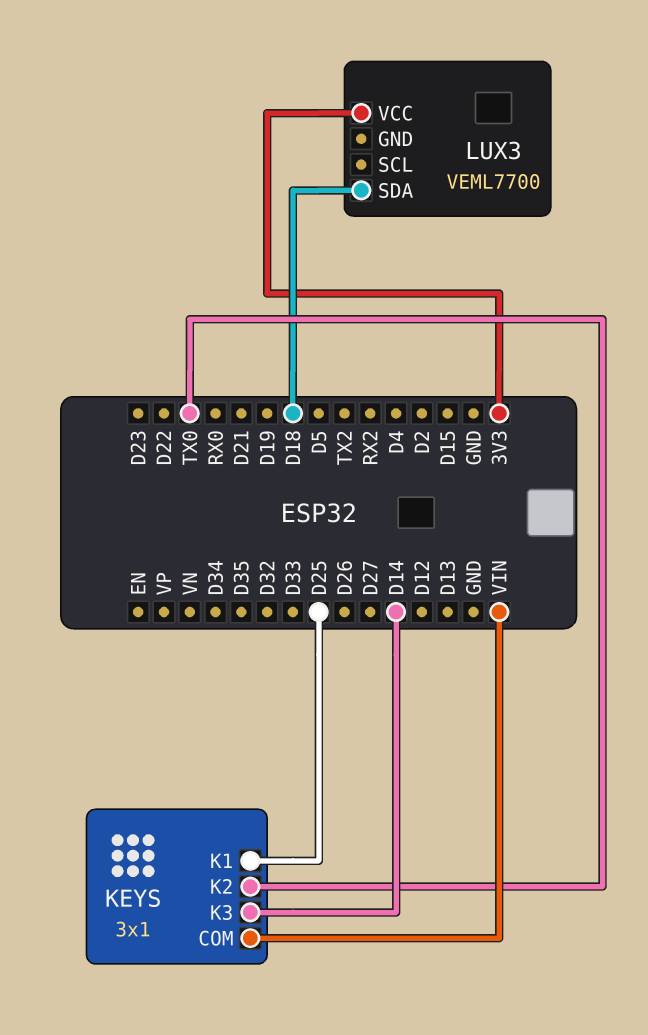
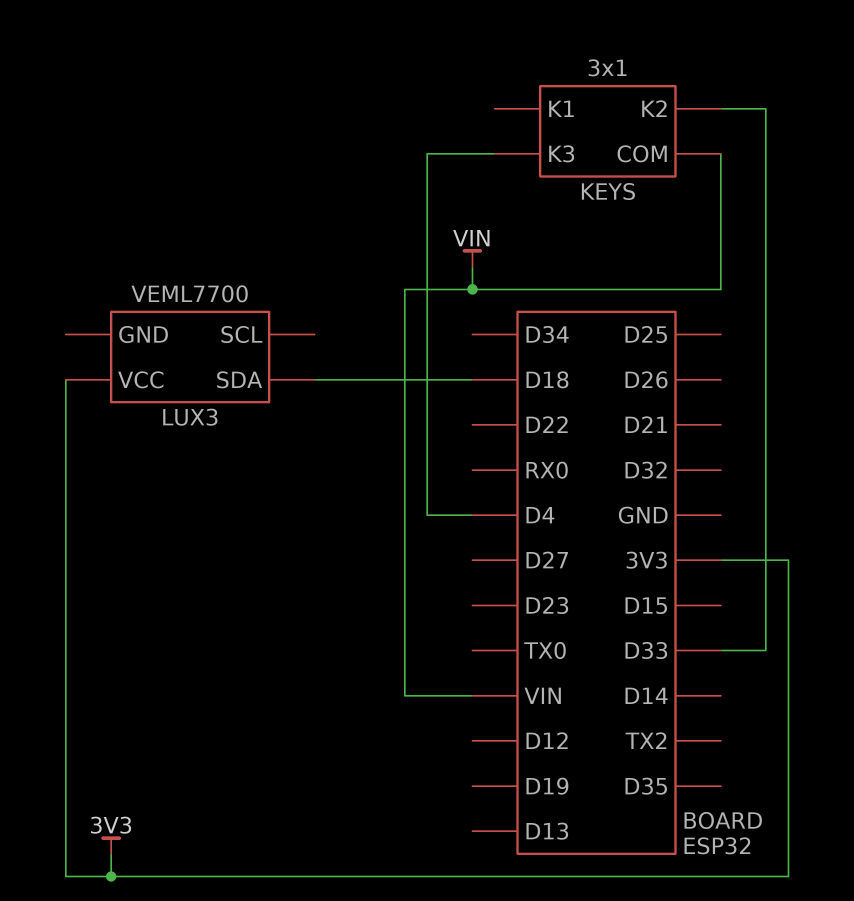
KEYS pin K1: D25 -> none
KEYS pin K2: TX0 -> D33
KEYS pin K3: D14 -> D4

